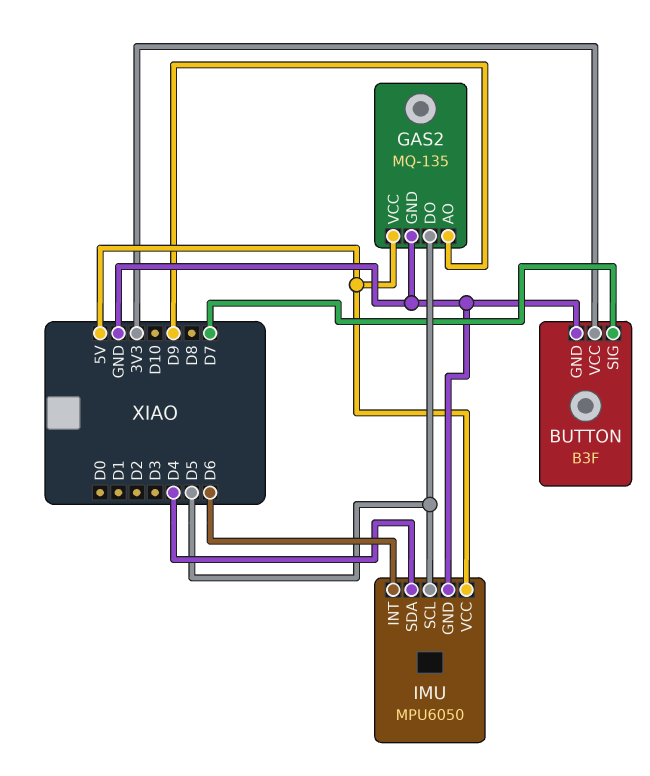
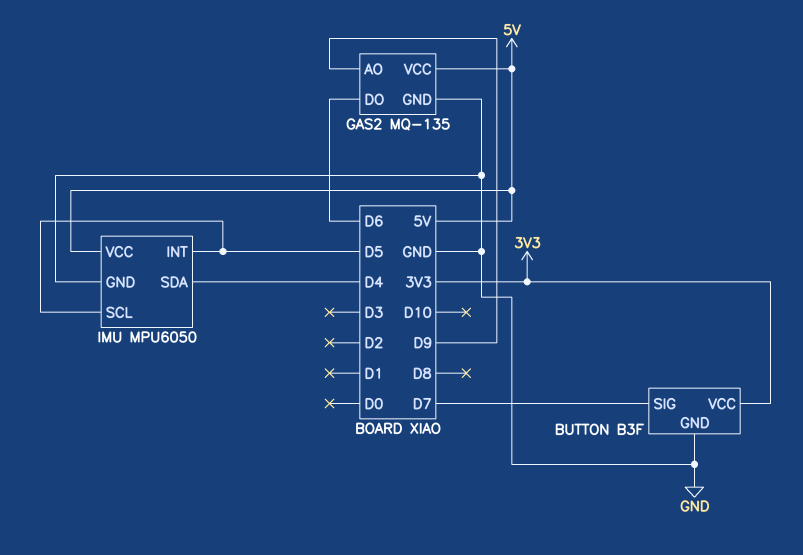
GAS2 pin DO: D5 -> D6
IMU pin INT: D6 -> D5

